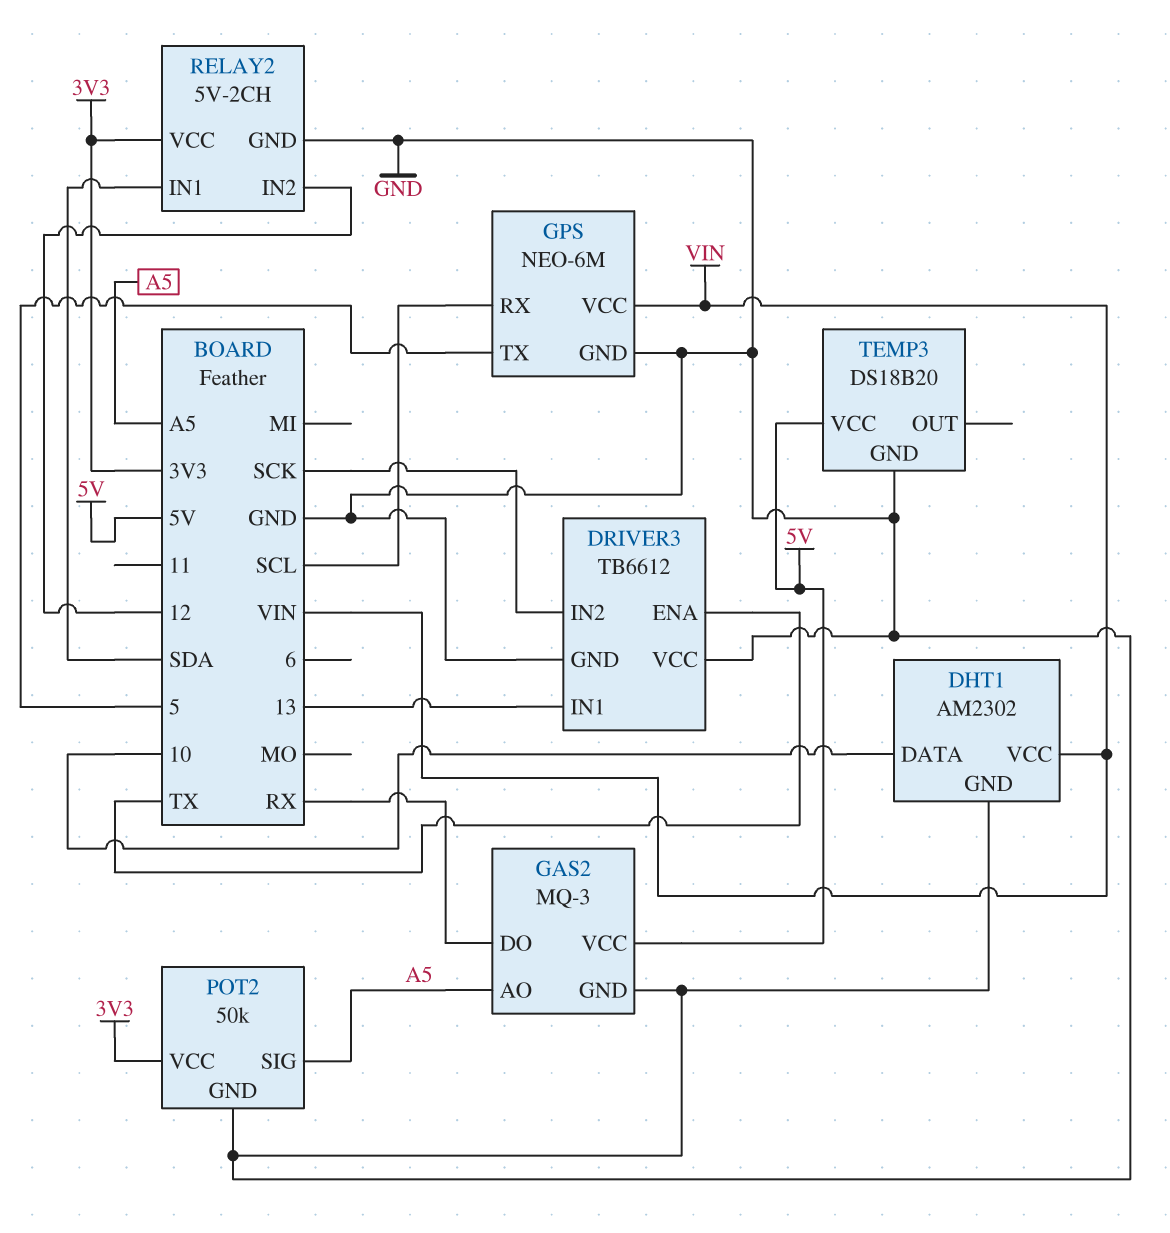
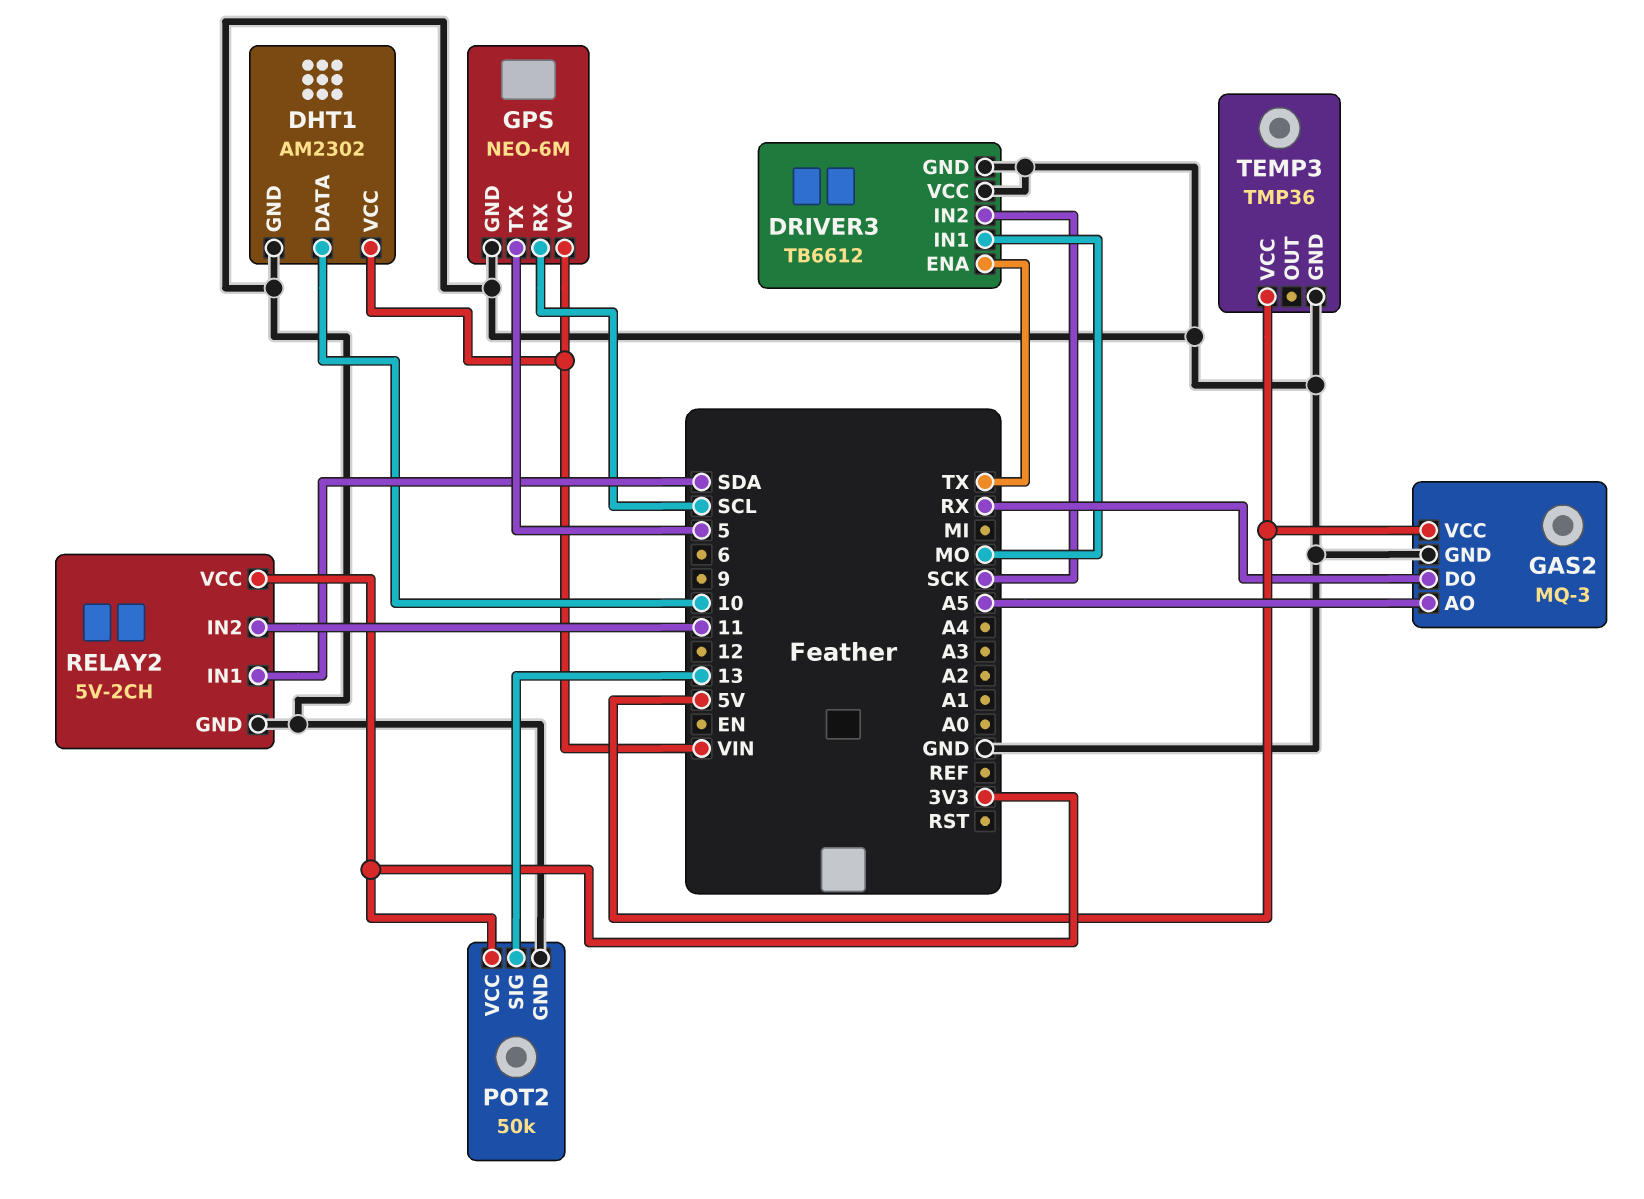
DRIVER3 pin IN1: 13 -> MO
POT2 pin SIG: A5 -> 13
RELAY2 pin IN2: 12 -> 11
TEMP3: DS18B20 -> TMP36

